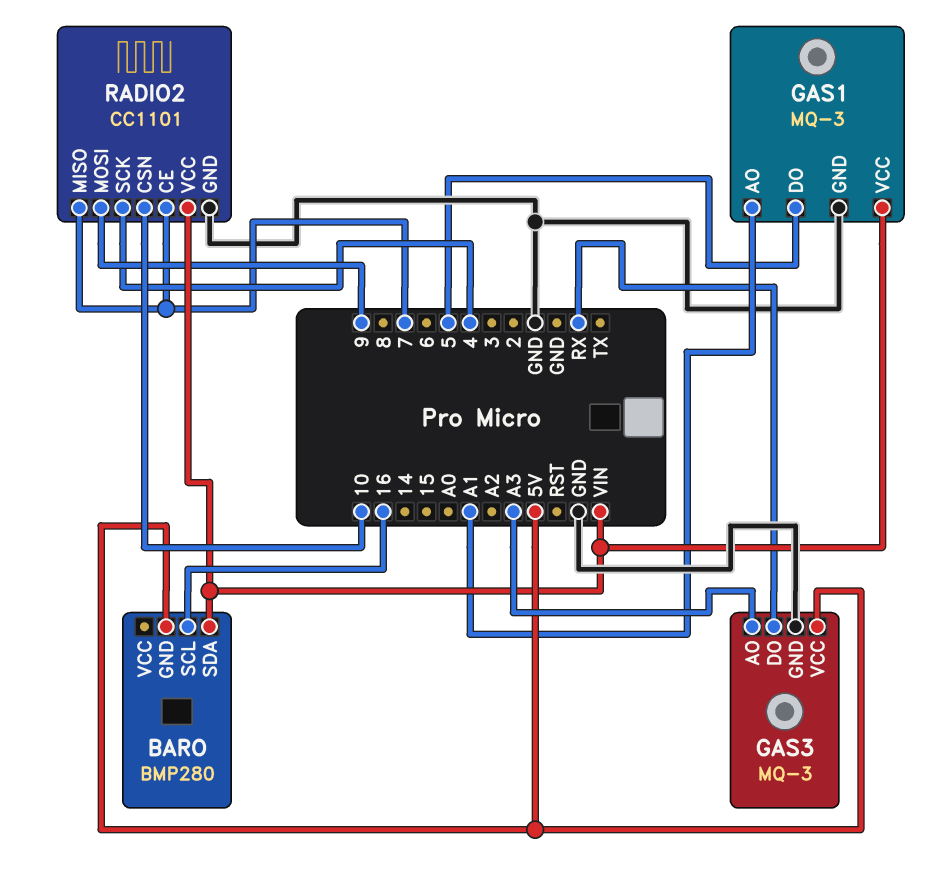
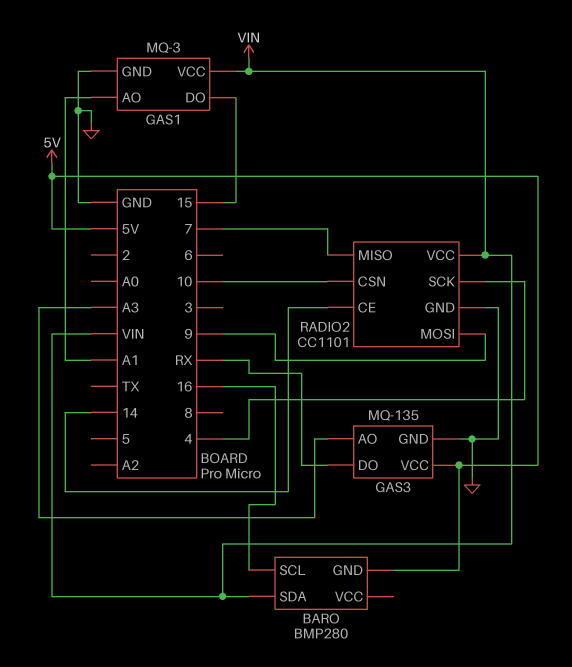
GAS1 pin DO: 5 -> 15
GAS3: MQ-3 -> MQ-135
RADIO2 pin CE: 7 -> 14

